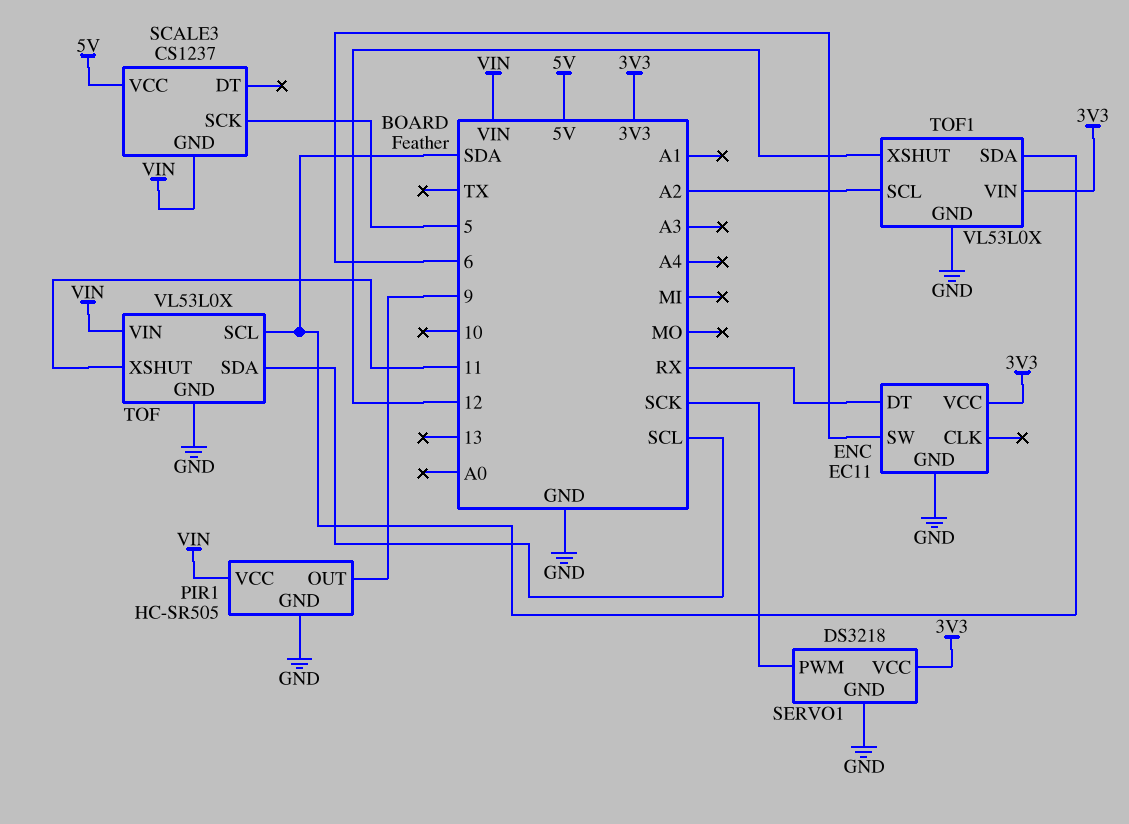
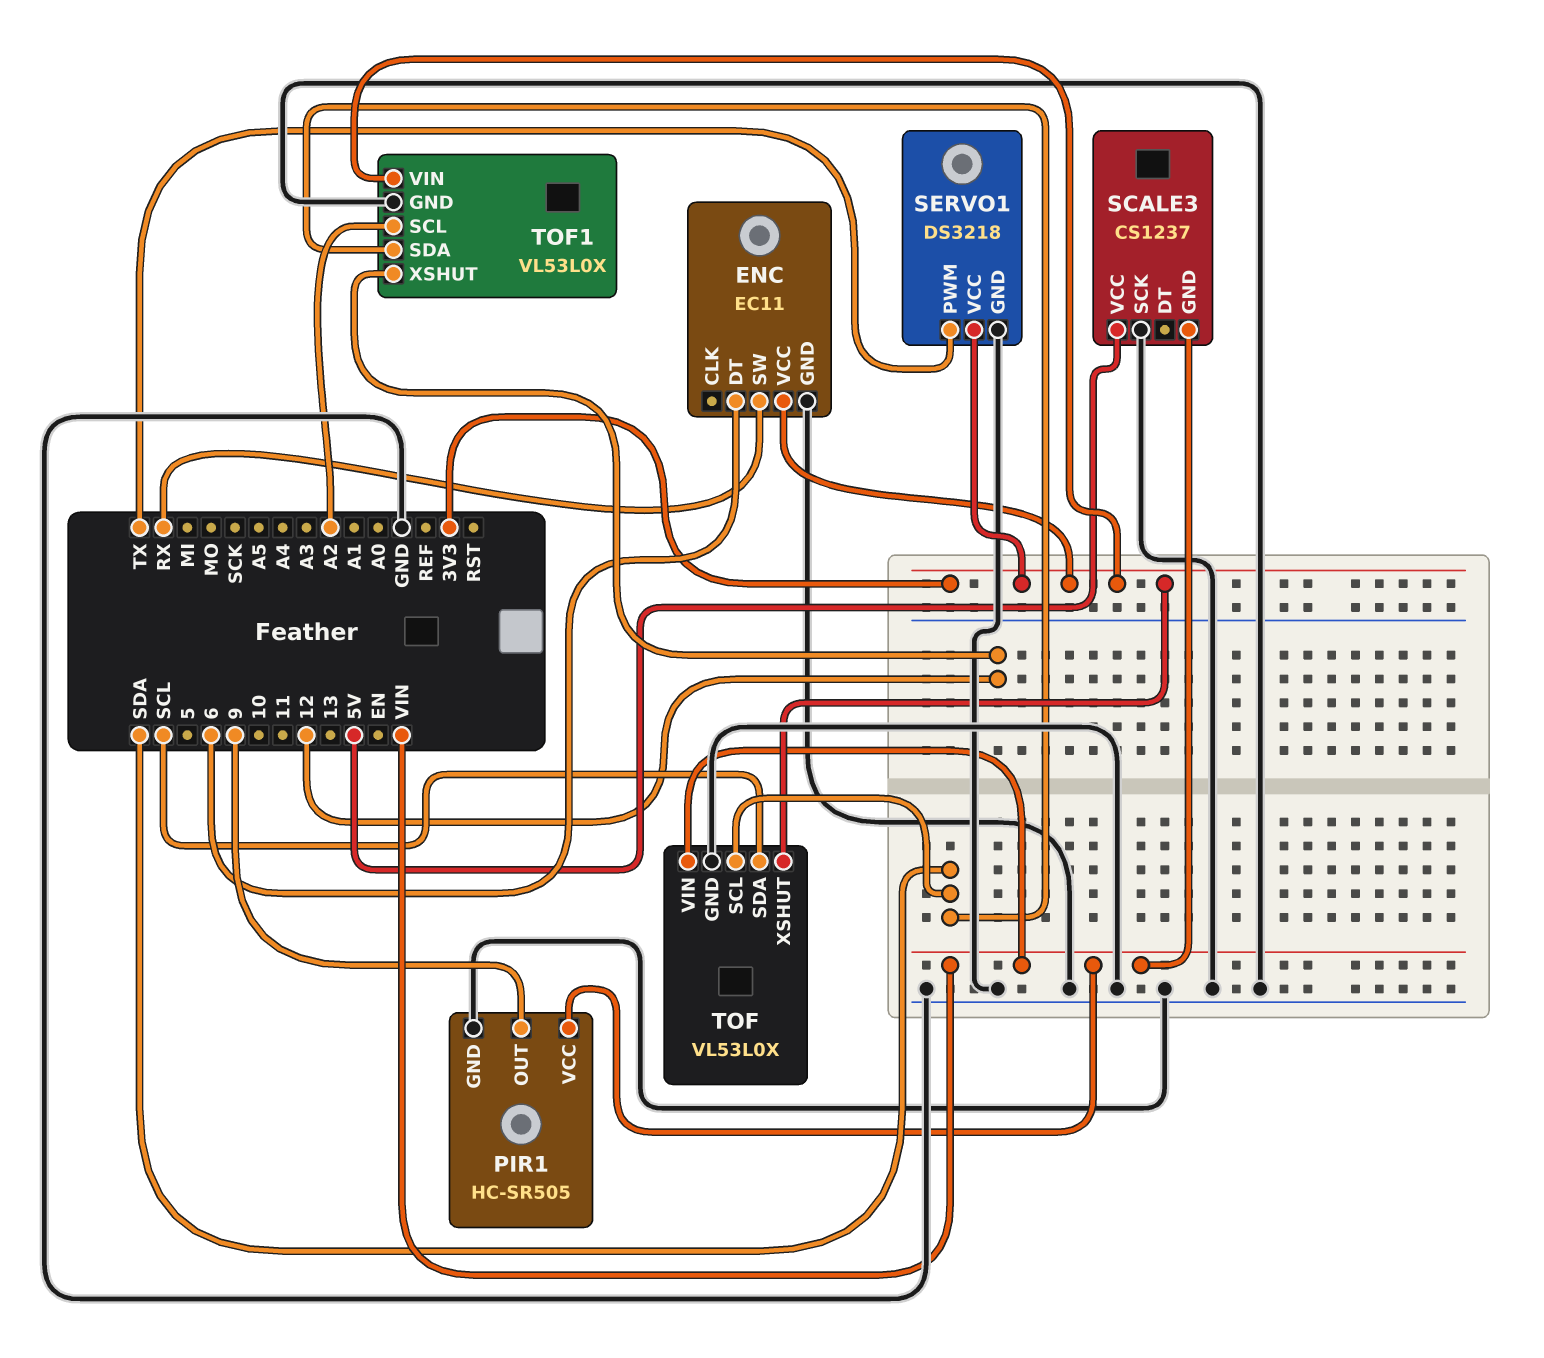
ENC pin DT: RX -> 6
ENC pin SW: 6 -> RX
SCALE3 pin SCK: 5 -> GND
SERVO1 pin PWM: SCK -> TX
TOF pin XSHUT: 11 -> 3V3

